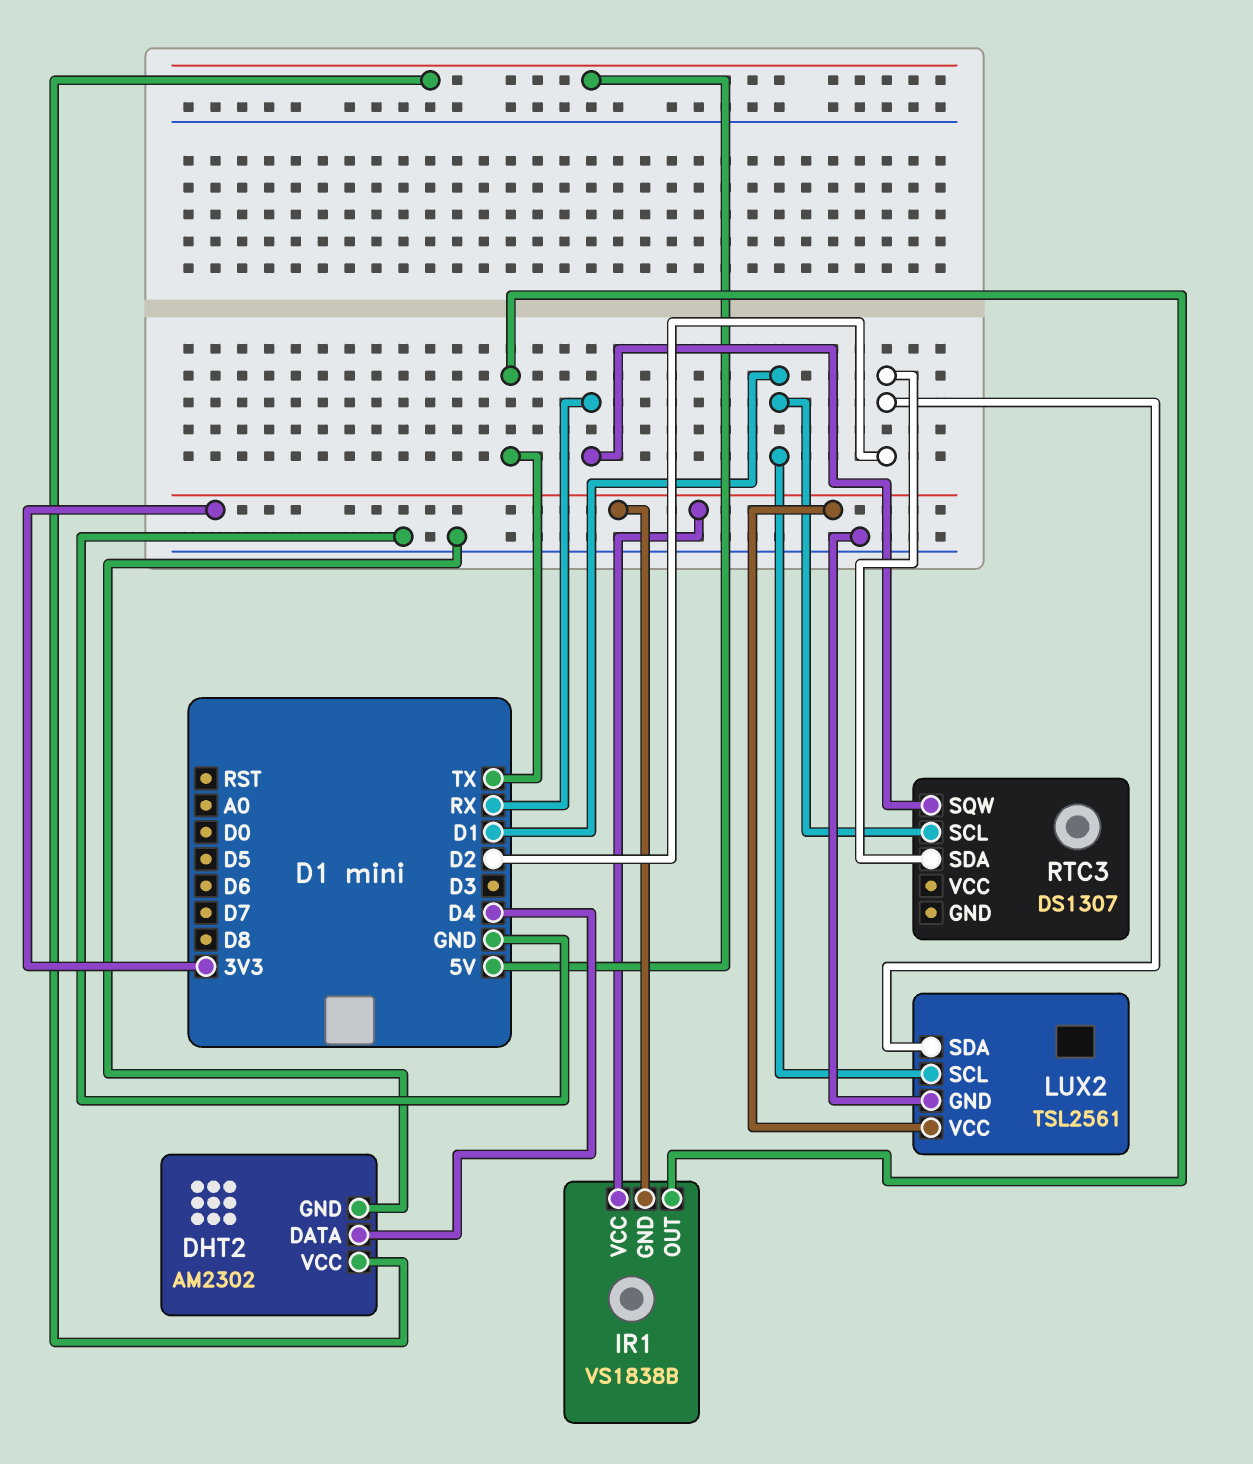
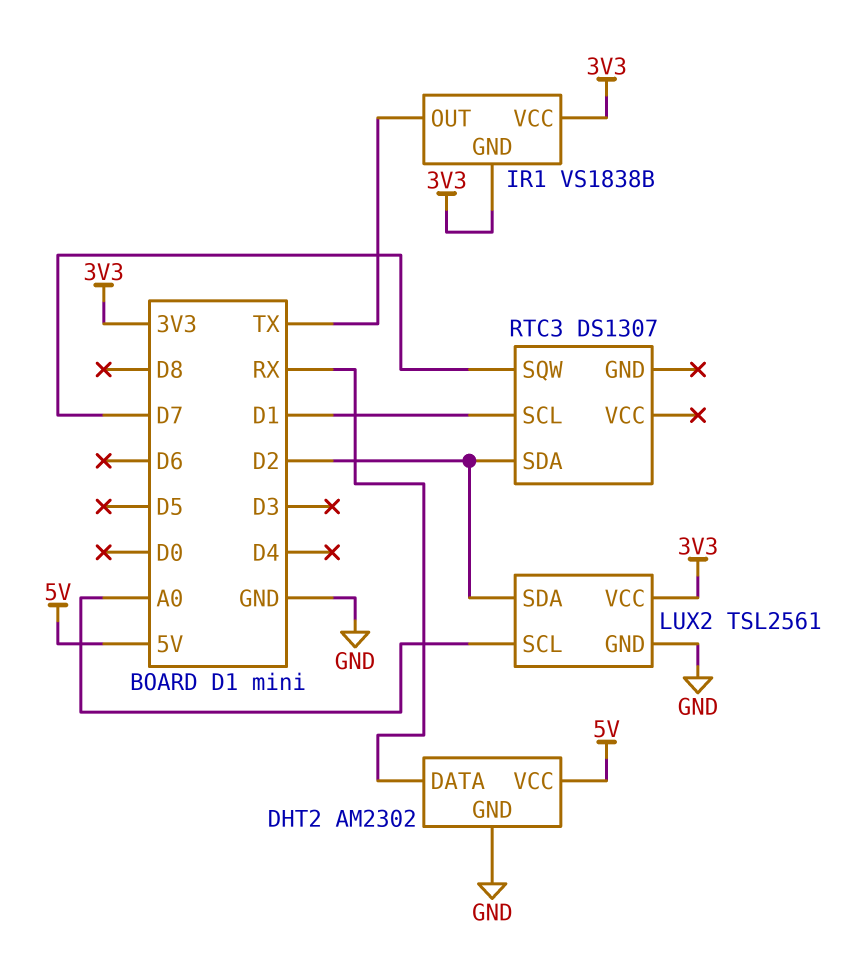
DHT2 pin DATA: D4 -> RX
LUX2 pin SCL: D1 -> A0
RTC3 pin SQW: RX -> D7

